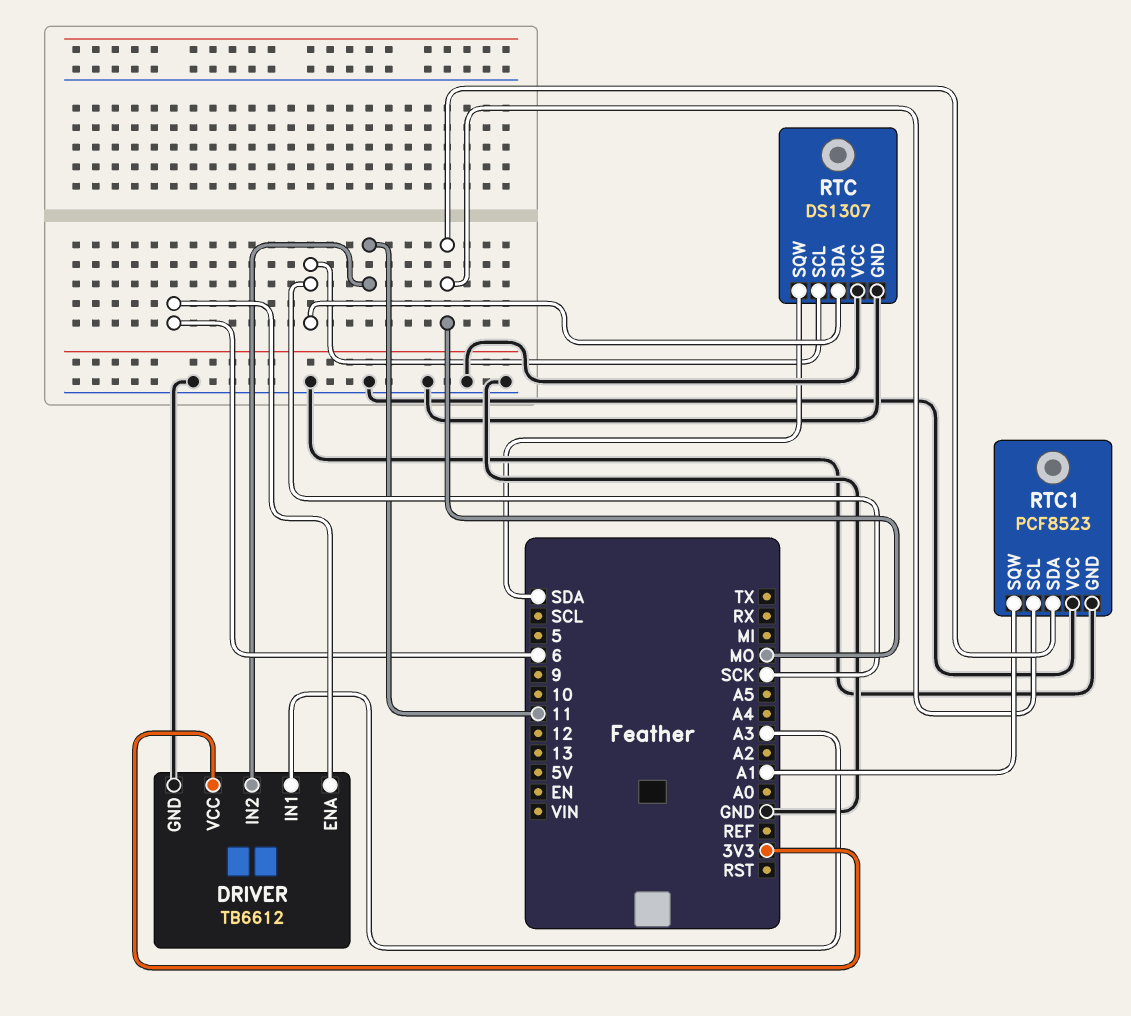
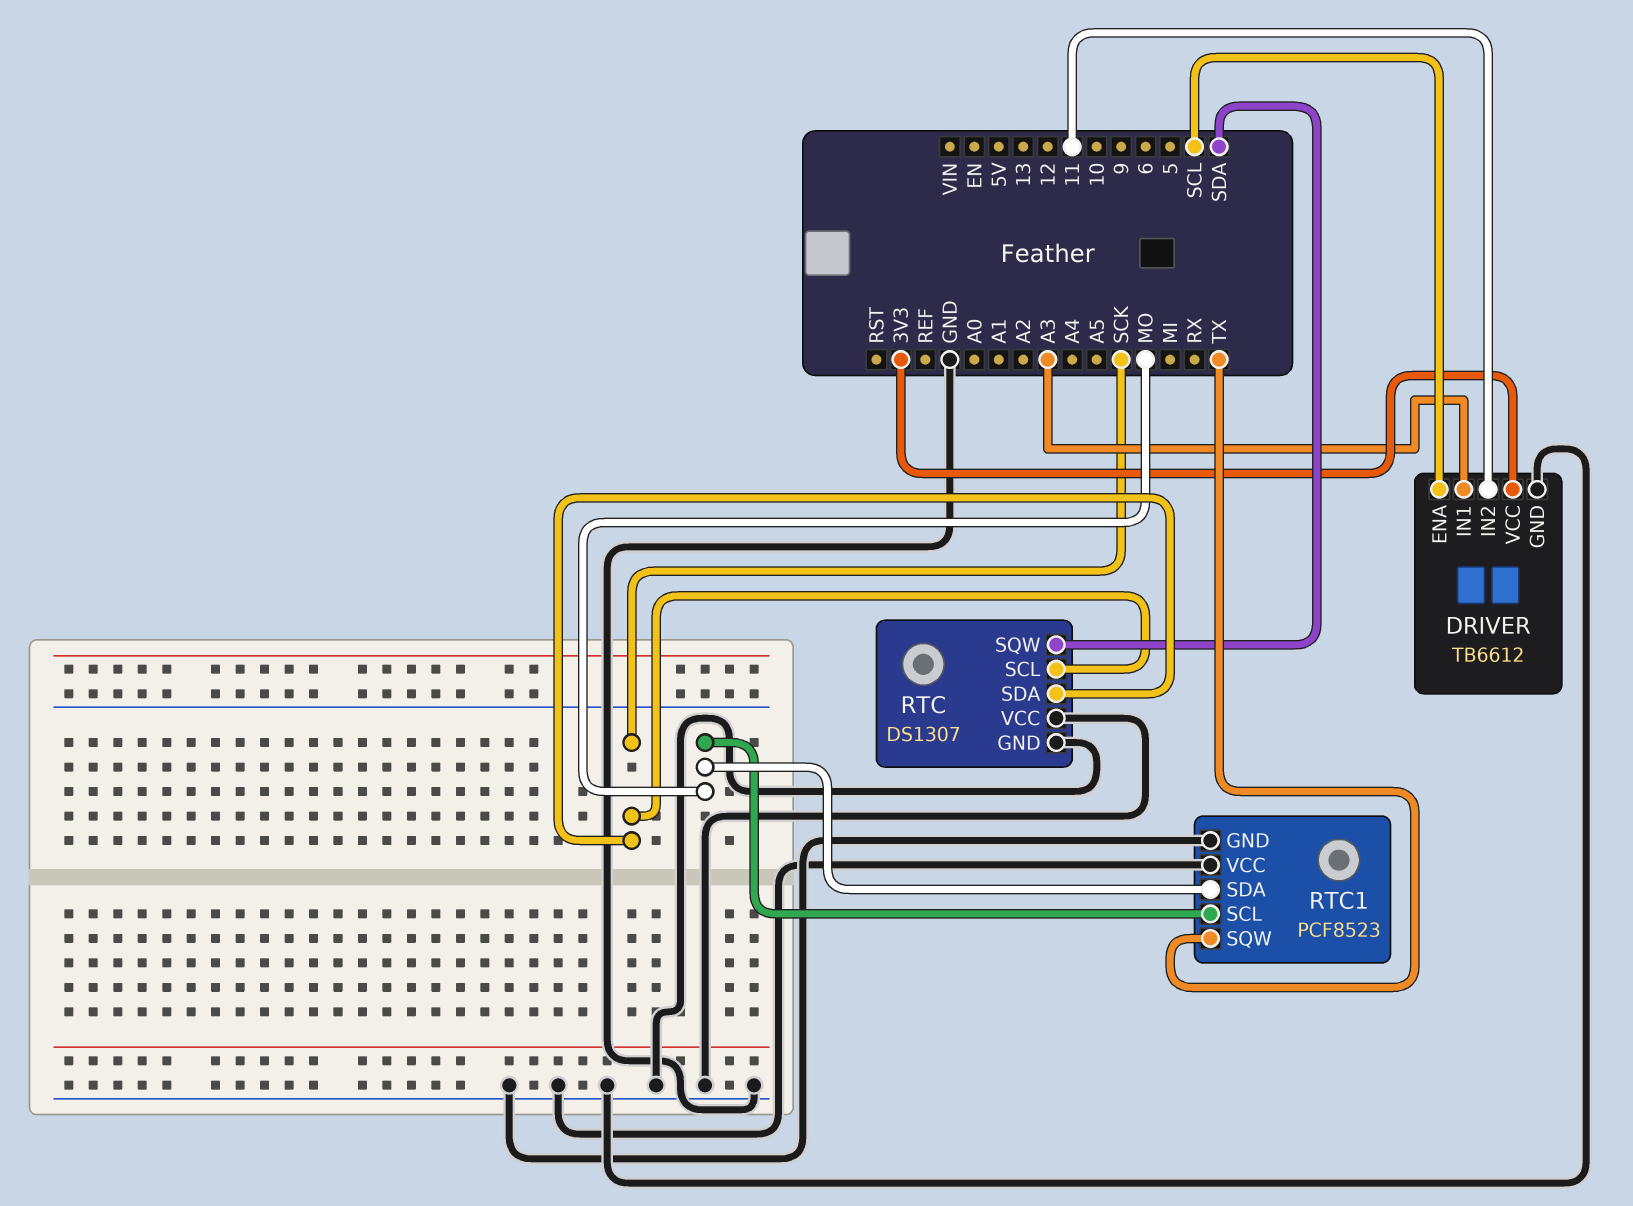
DRIVER pin ENA: 6 -> SCL
RTC1 pin SQW: A1 -> TX

